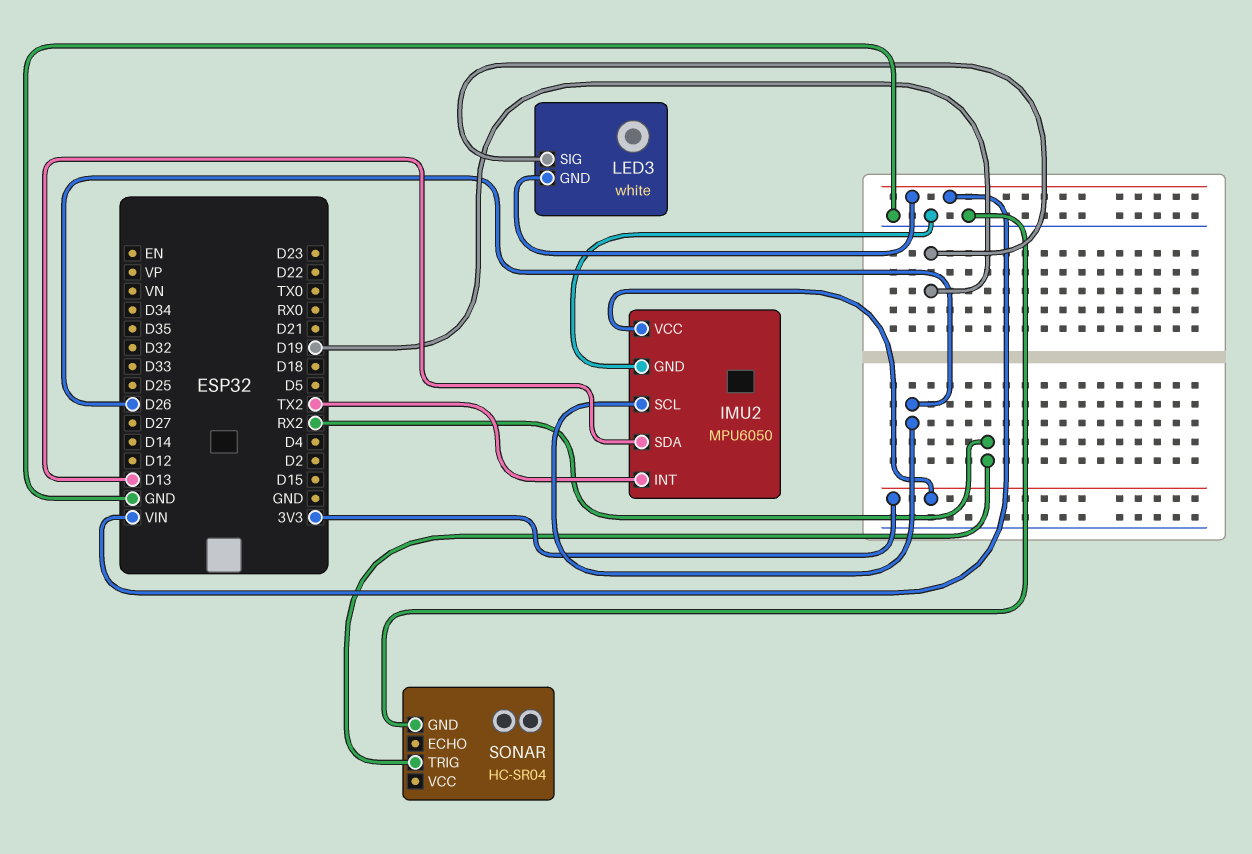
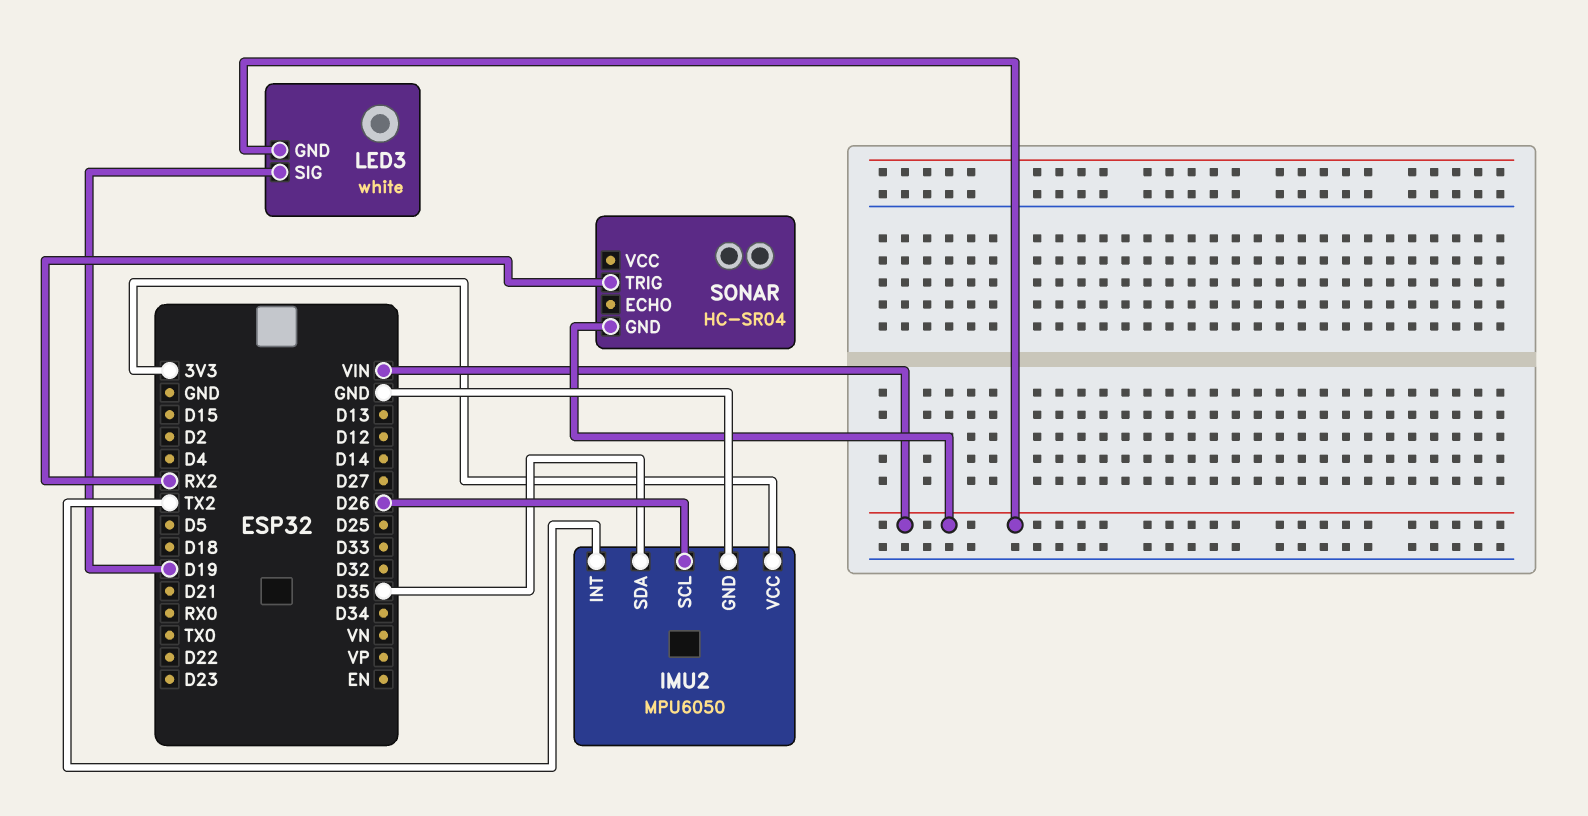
IMU2 pin SDA: D13 -> D35
SONAR pin GND: GND -> VIN

